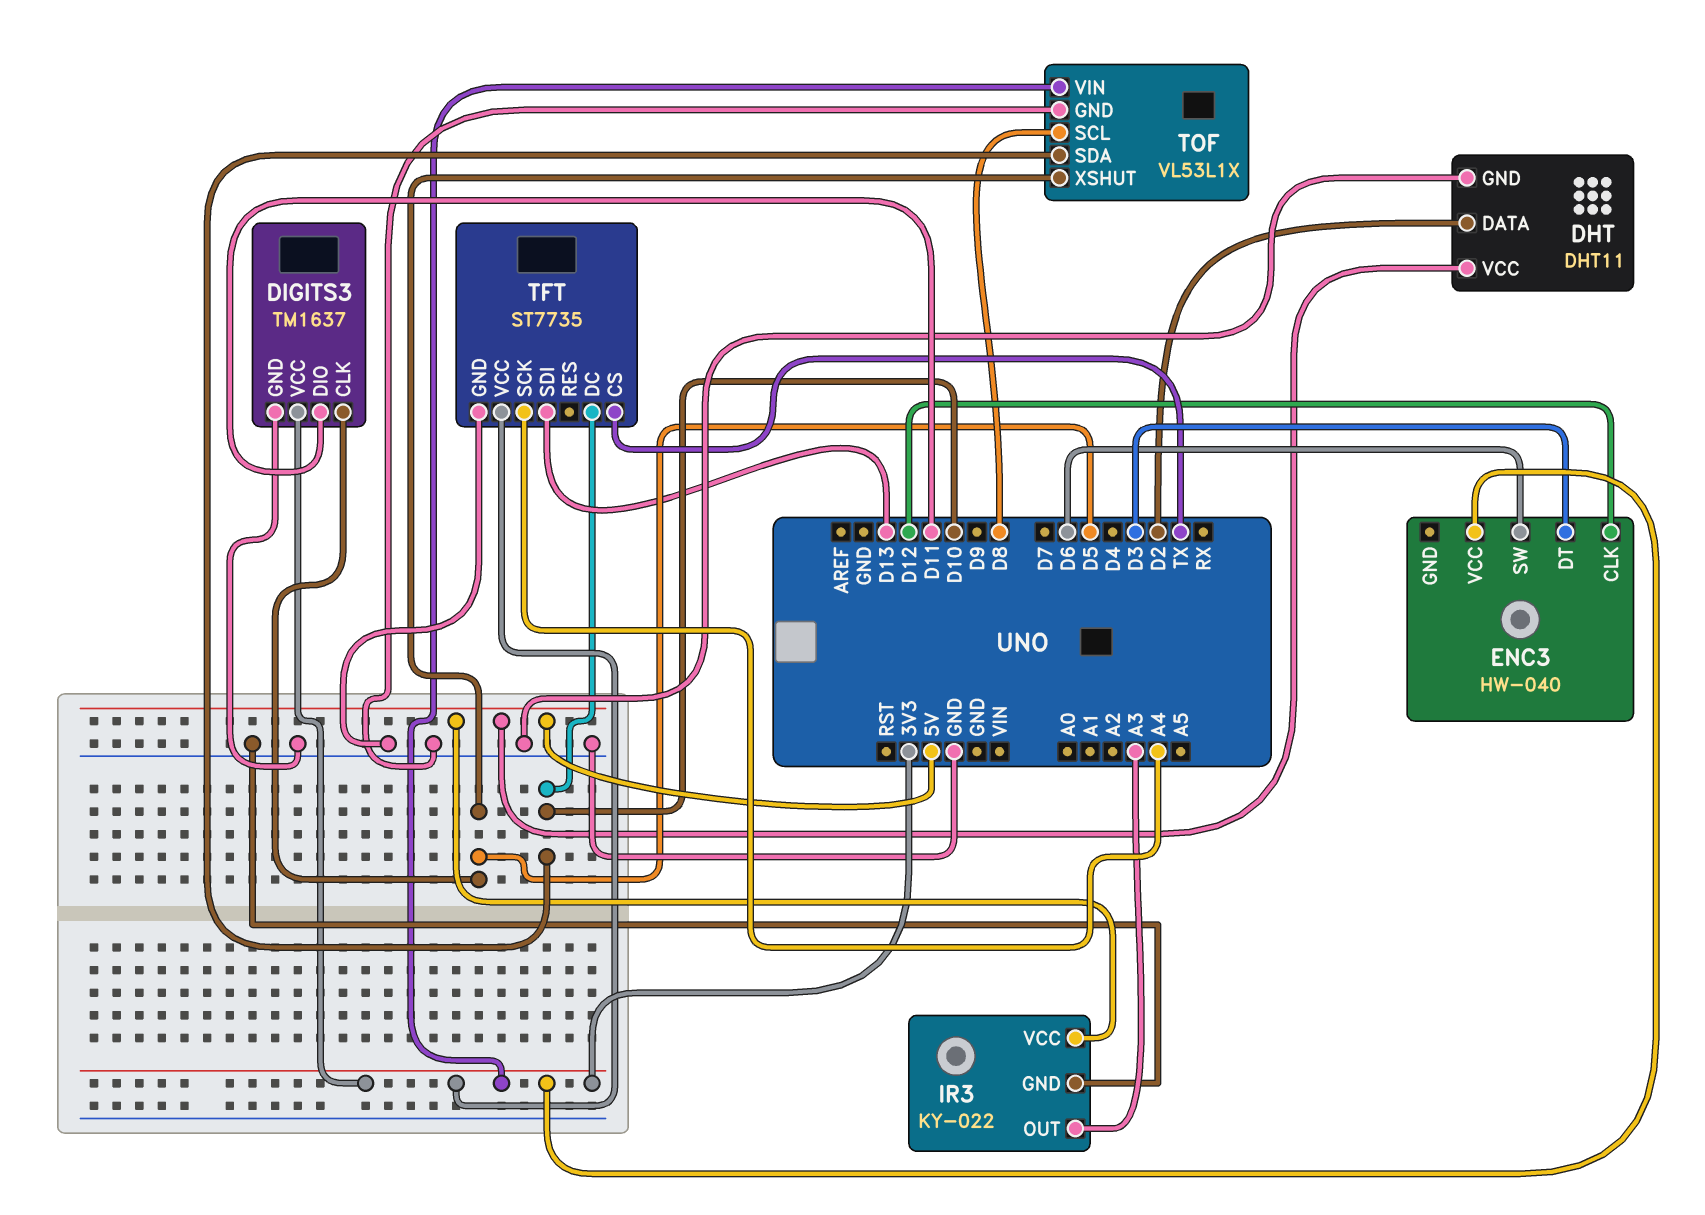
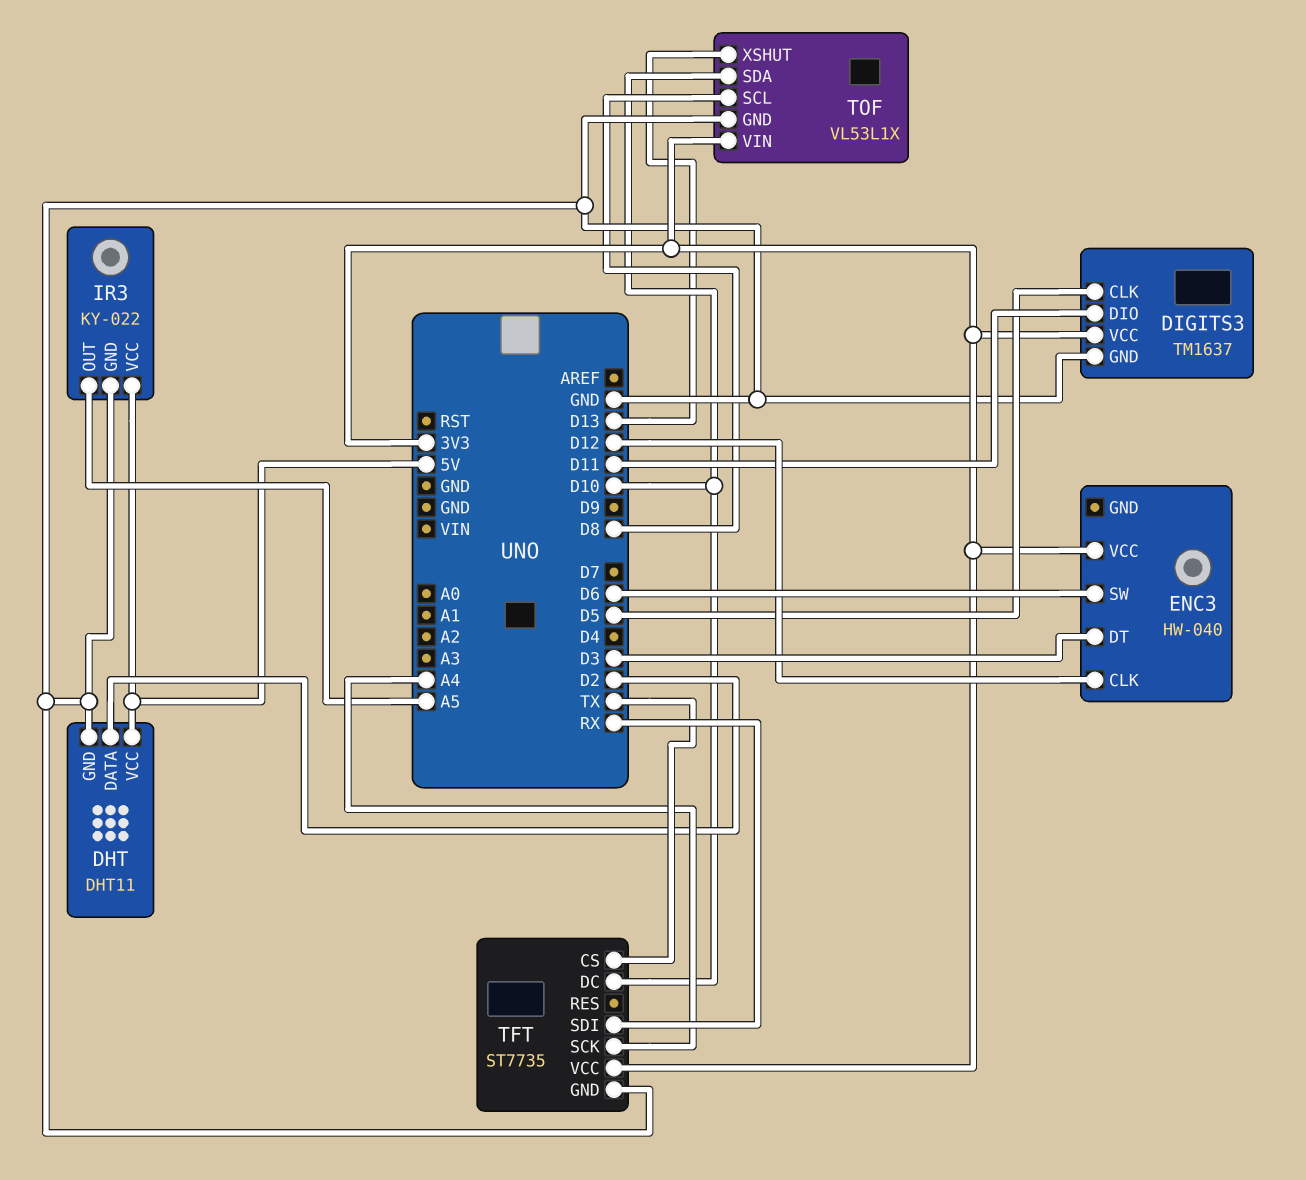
IR3 pin OUT: A3 -> A5
TFT pin SDI: D13 -> RX
TOF pin XSHUT: D5 -> D13

